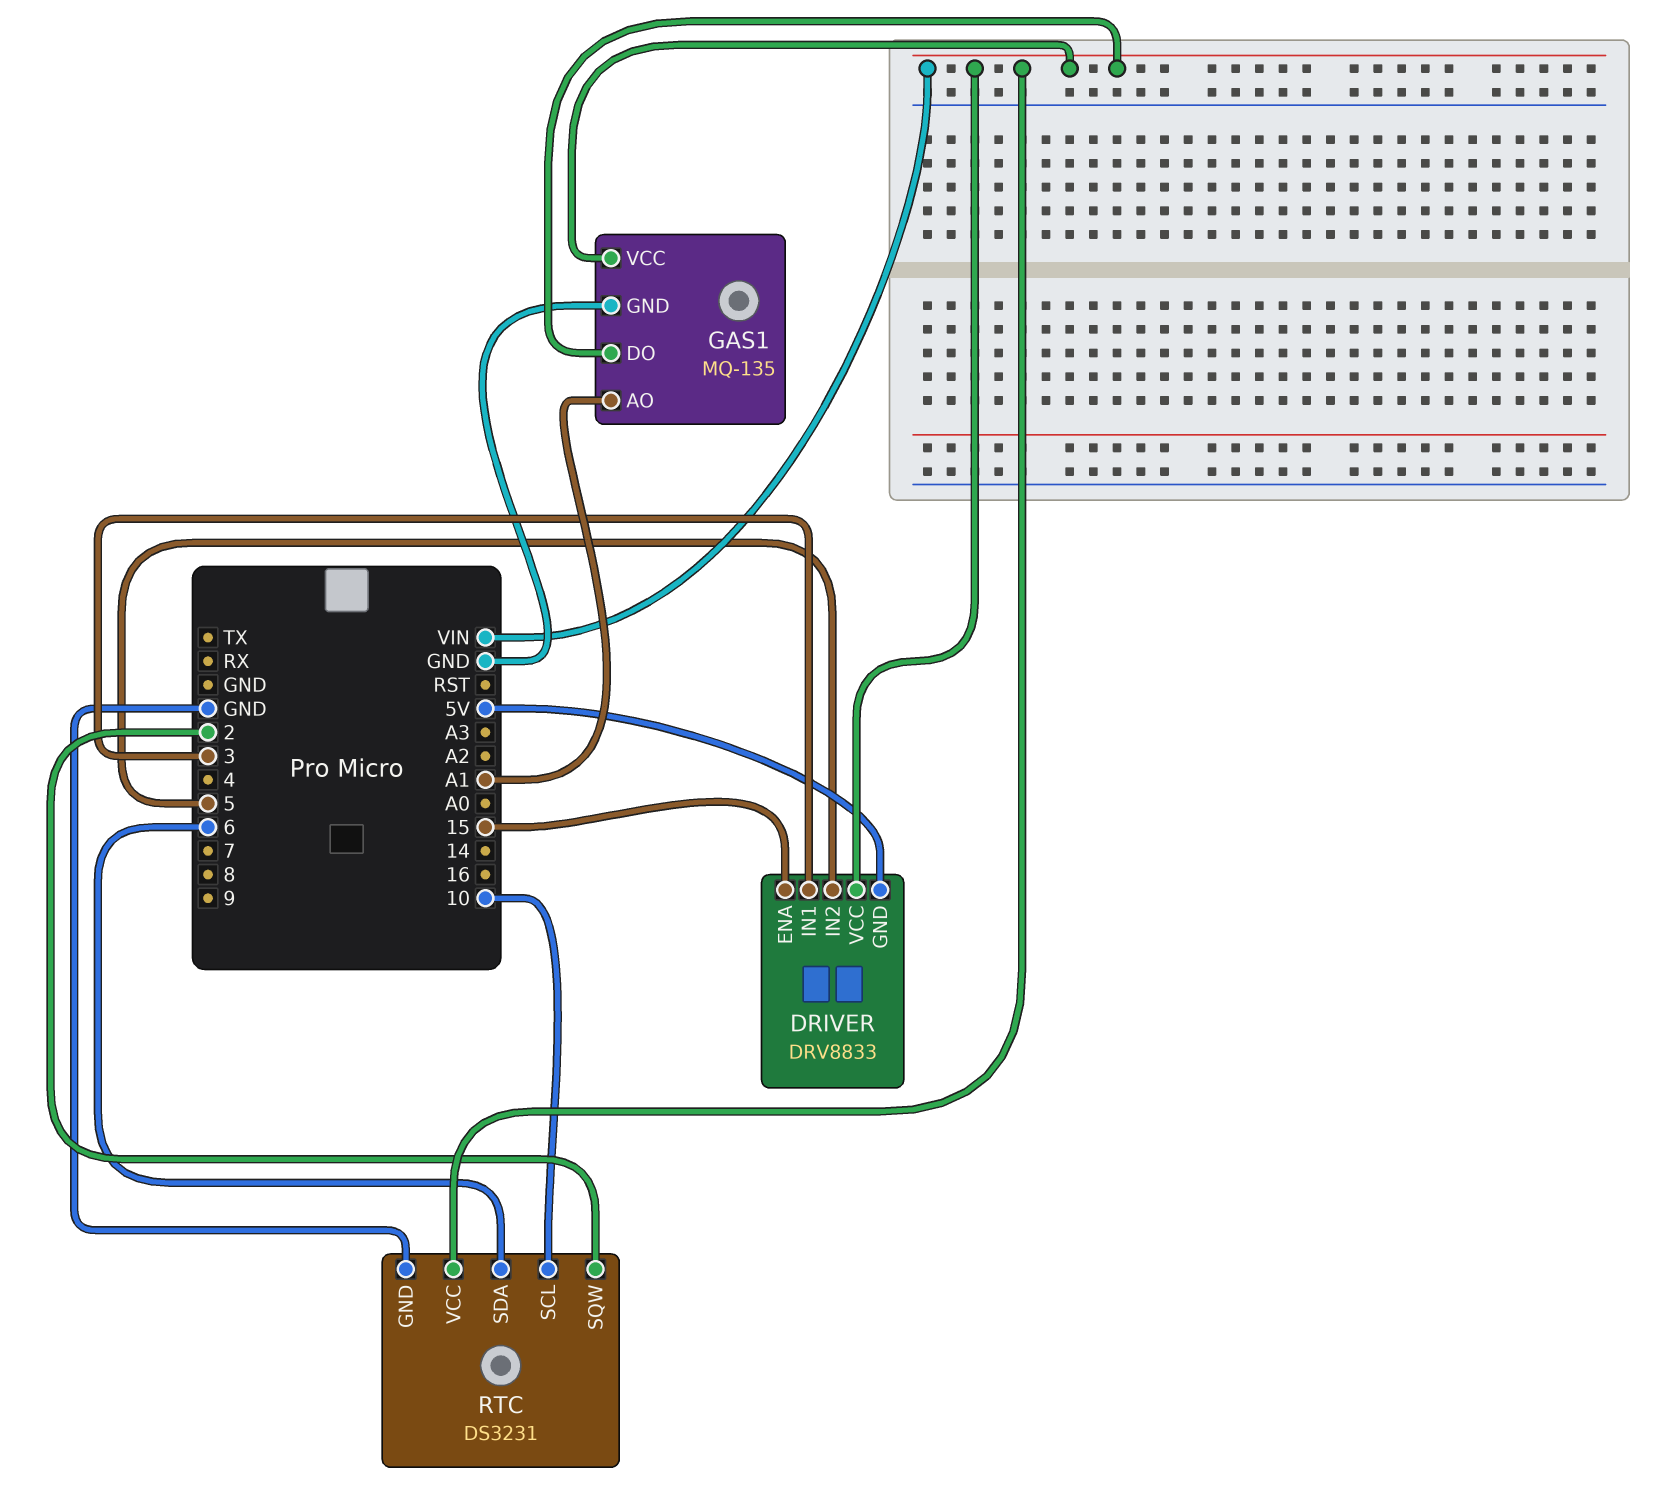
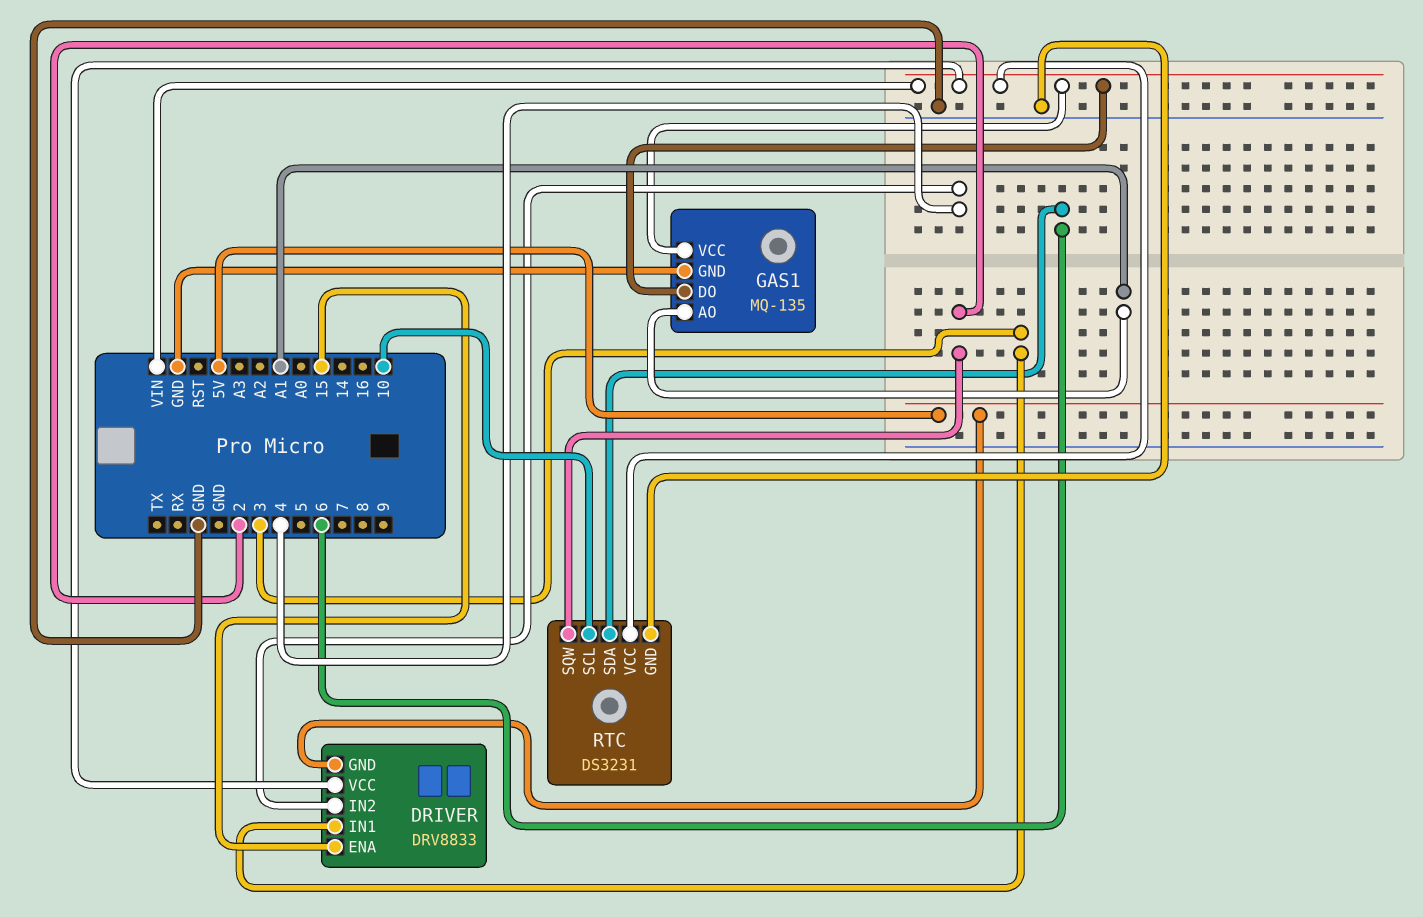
DRIVER pin IN2: 5 -> 4

